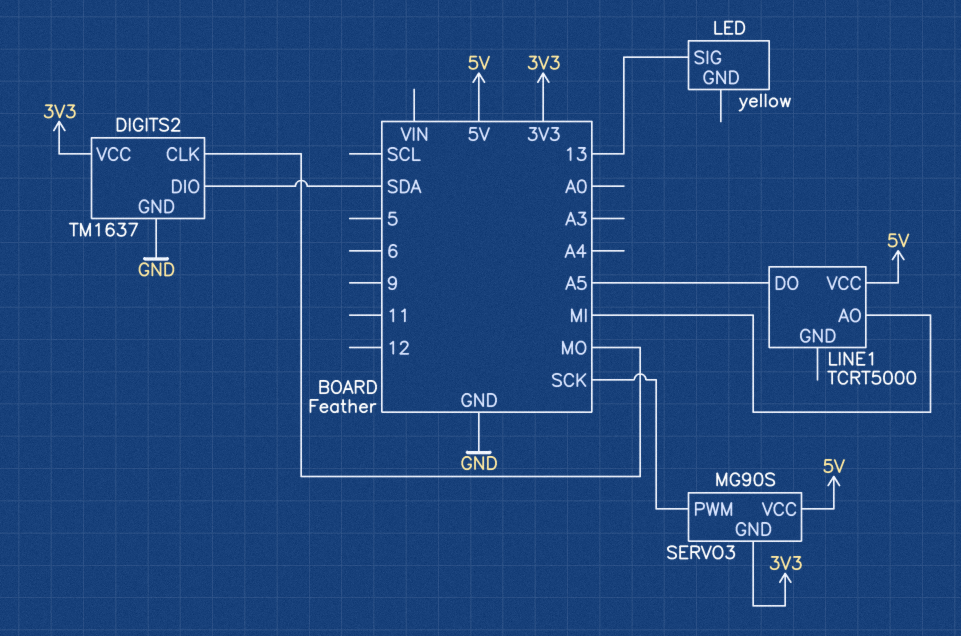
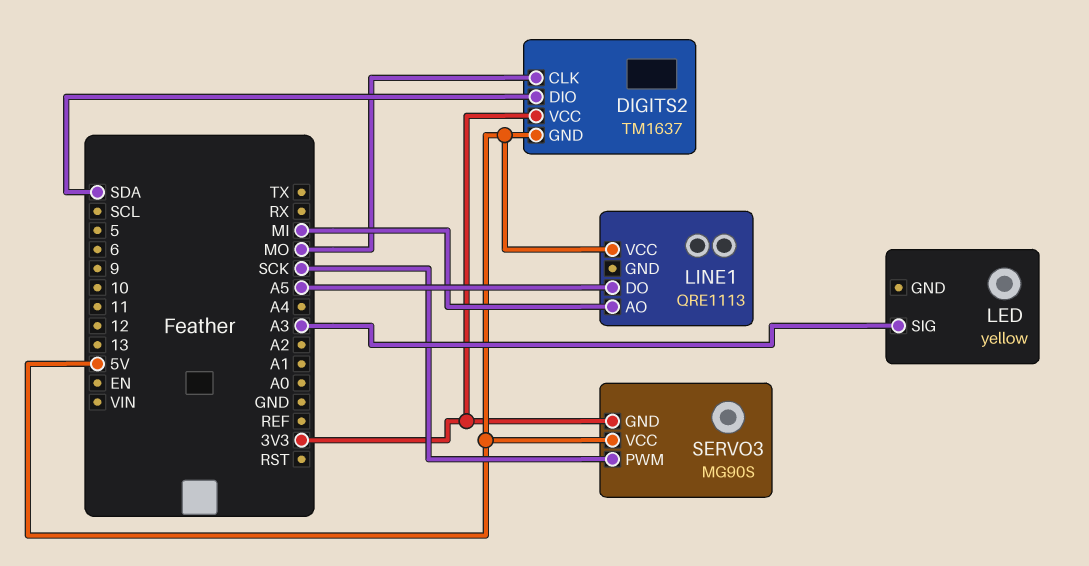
DIGITS2 pin GND: GND -> 5V
LED pin SIG: 13 -> A3
LINE1: TCRT5000 -> QRE1113

